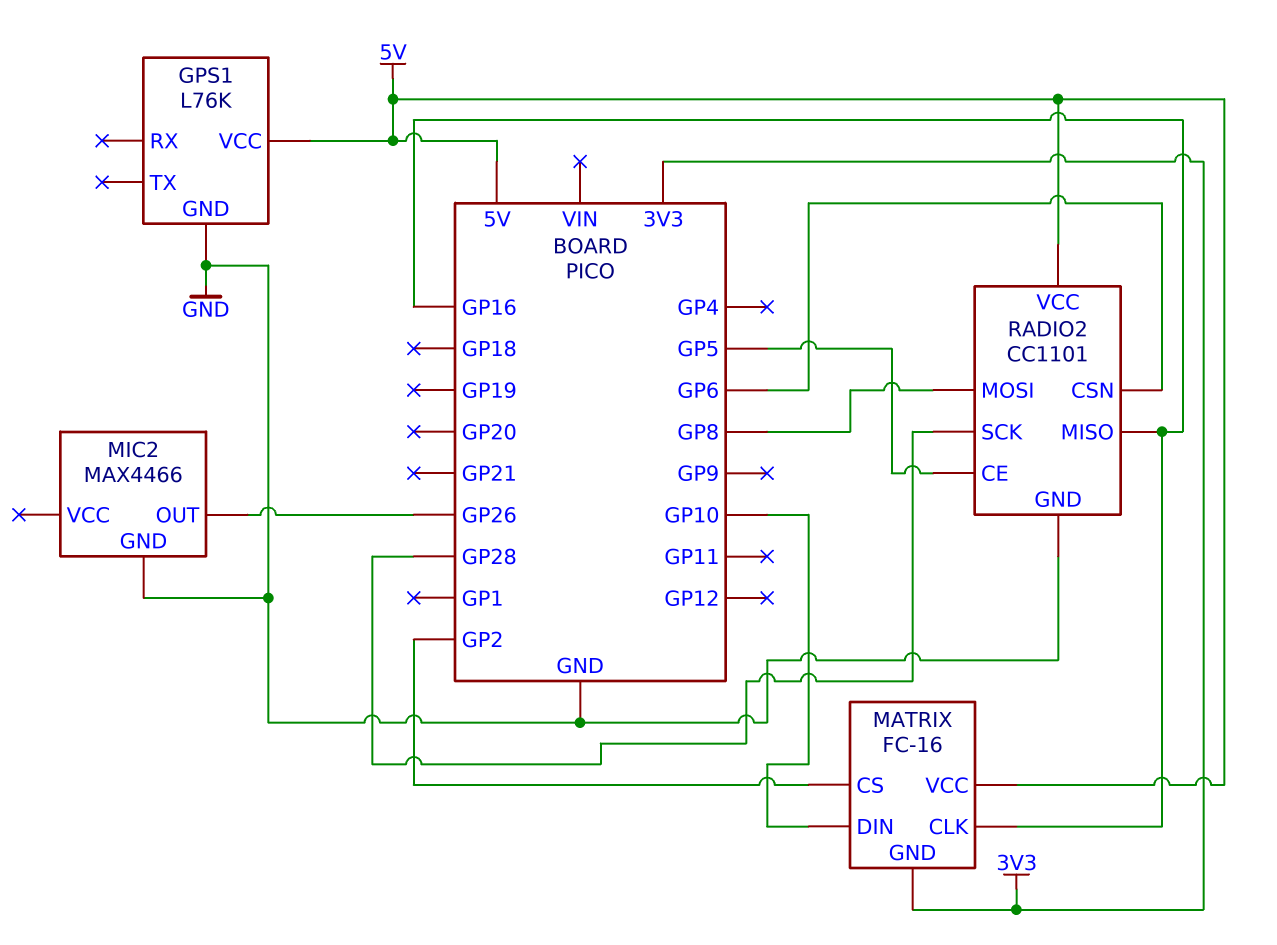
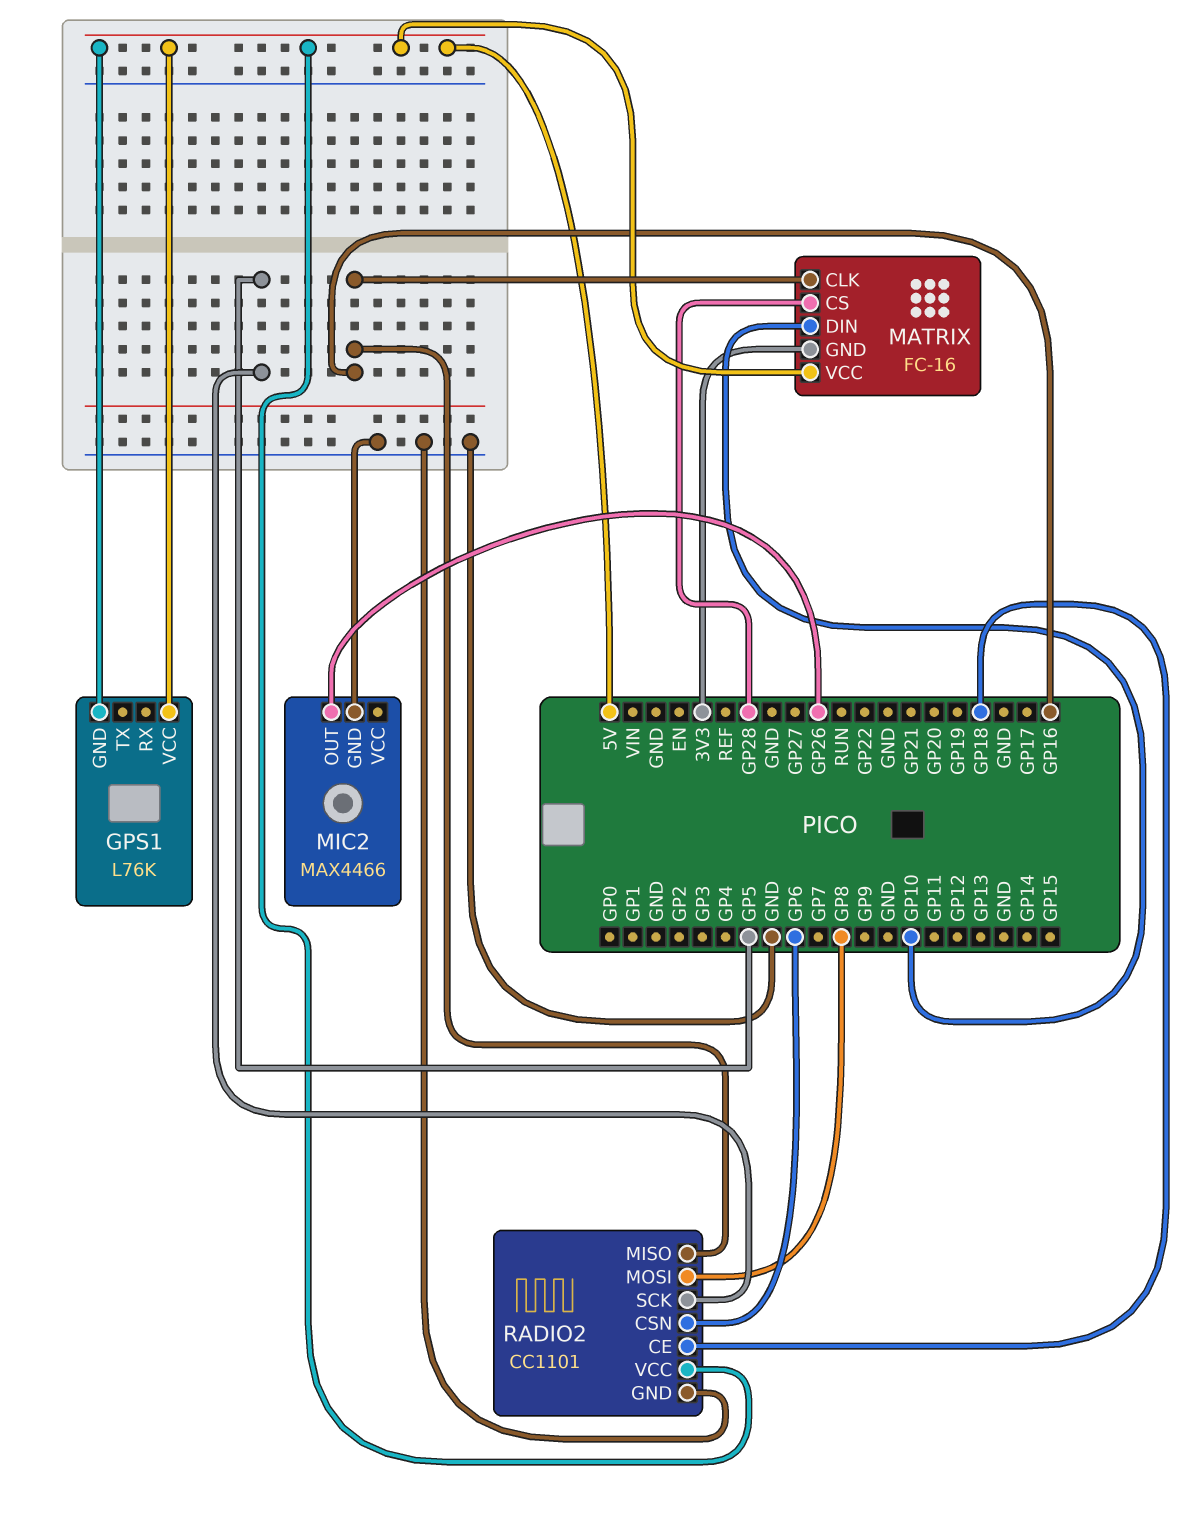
GPS1 pin GND: GND -> 5V
MATRIX pin CS: GP2 -> GP28
RADIO2 pin CE: GP5 -> GP18
RADIO2 pin SCK: GP28 -> GP5

